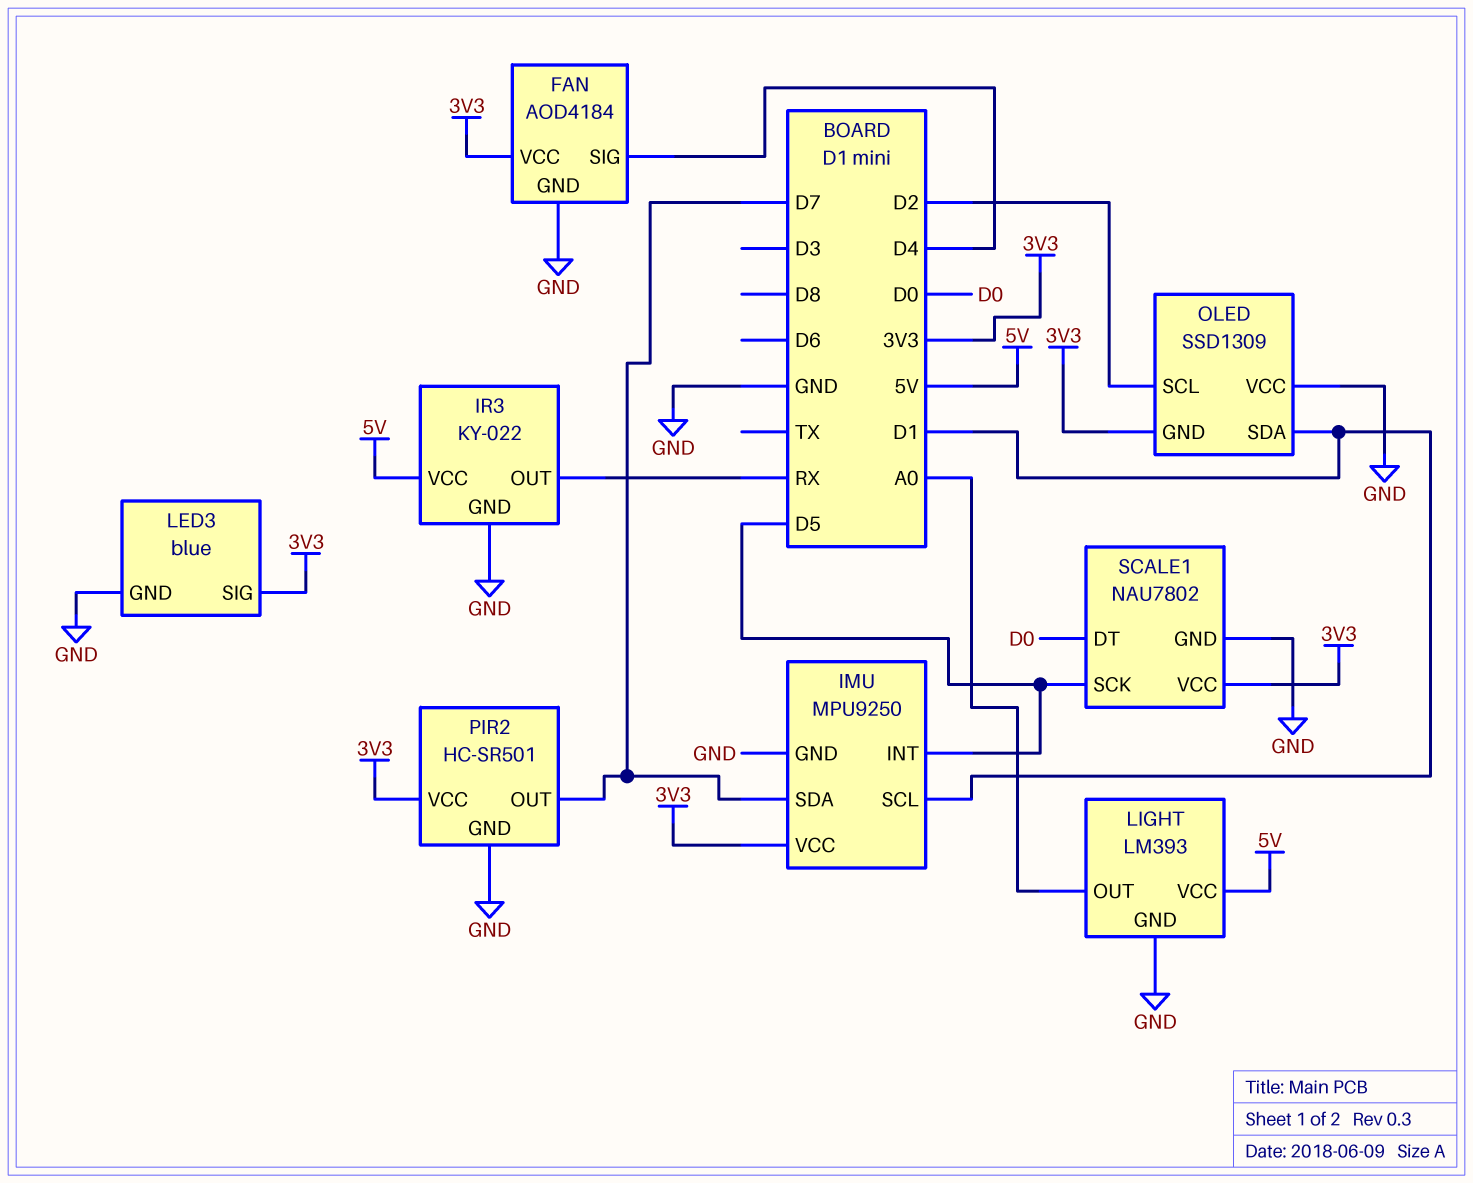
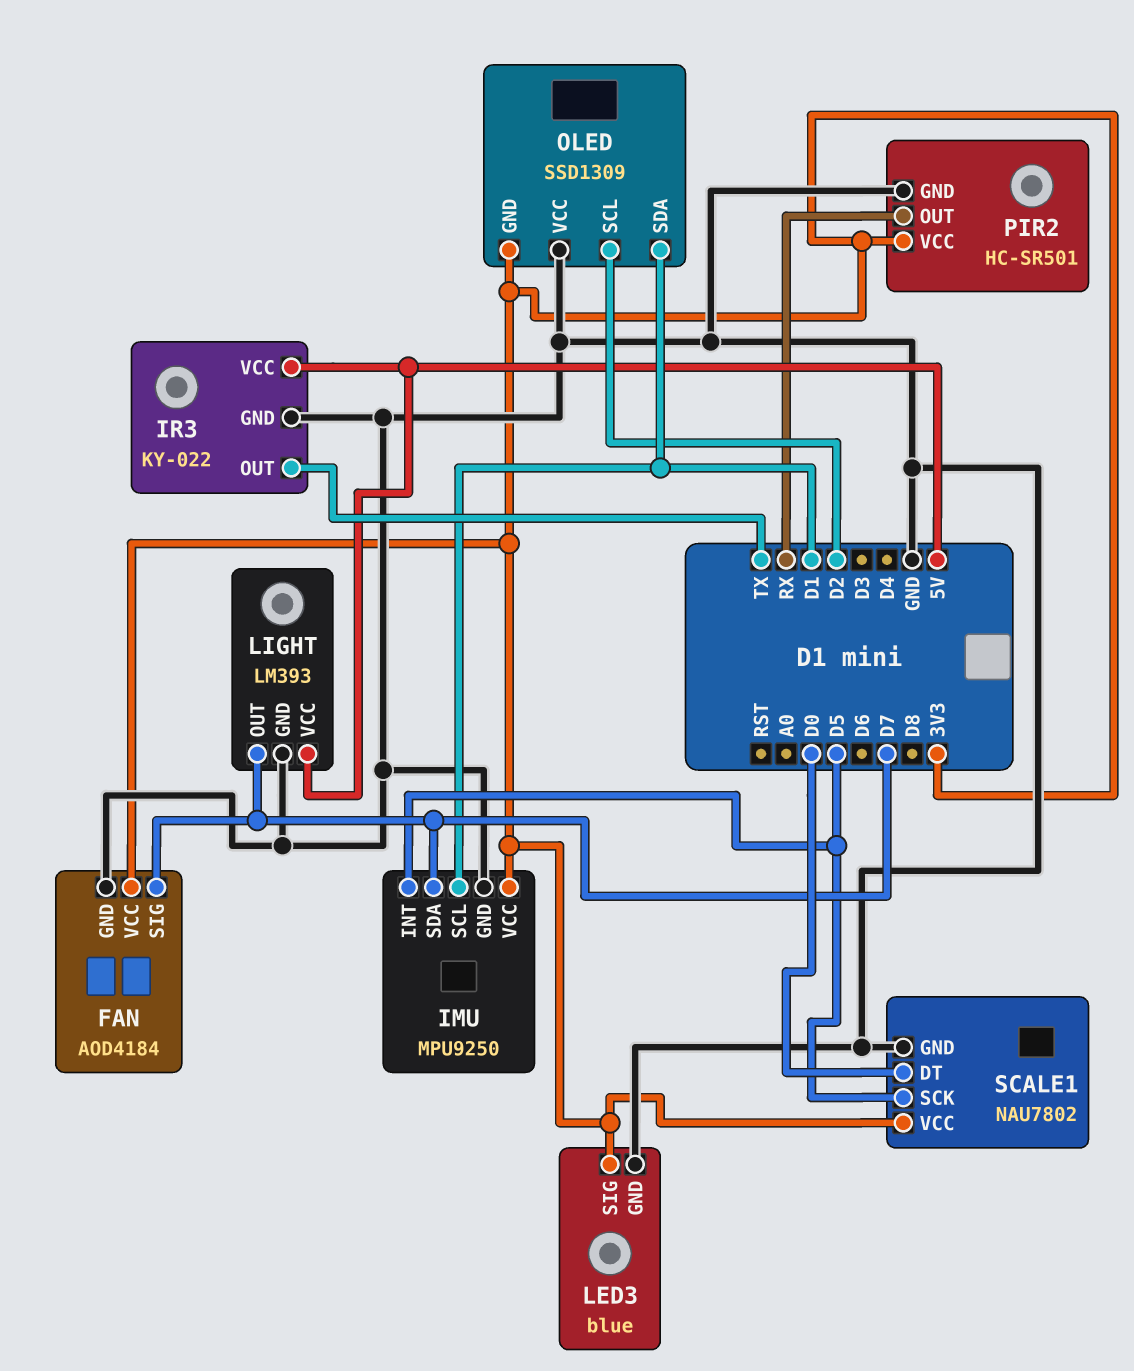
FAN pin SIG: D4 -> D7
IR3 pin OUT: RX -> TX
LIGHT pin OUT: A0 -> D7
PIR2 pin OUT: D7 -> RX

